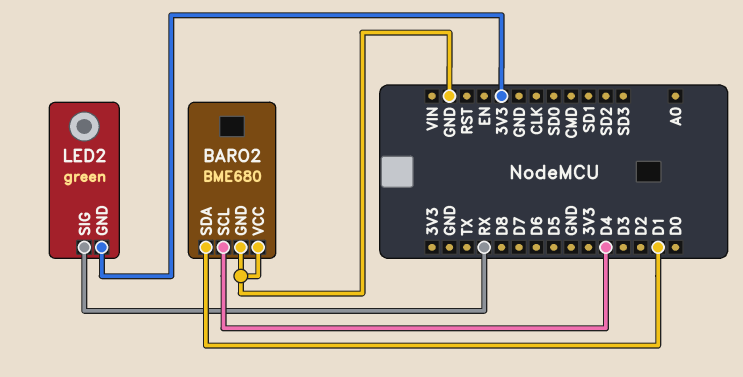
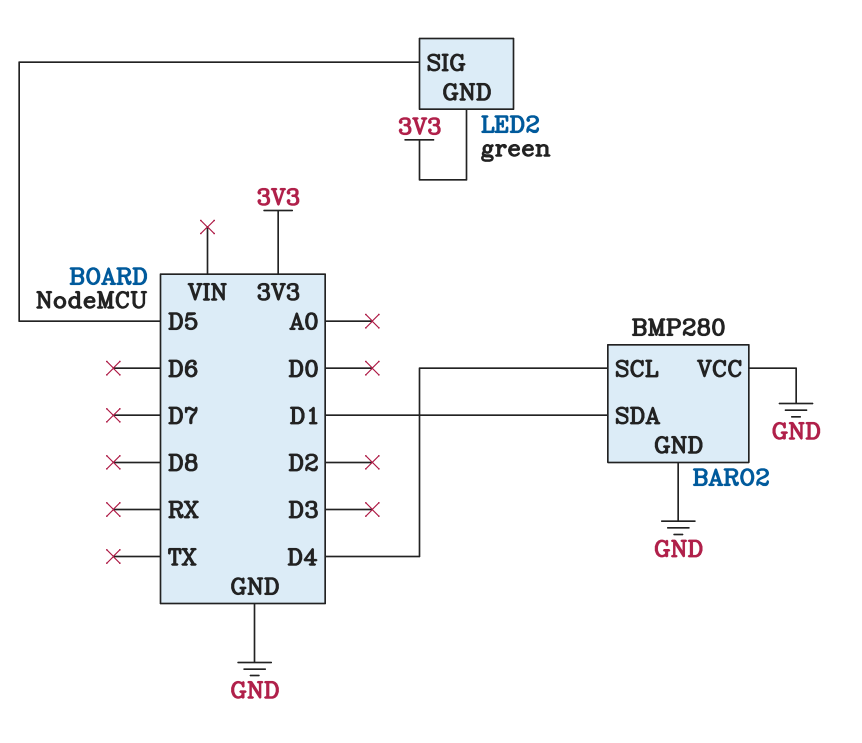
BARO2: BME680 -> BMP280
LED2 pin SIG: RX -> D5

